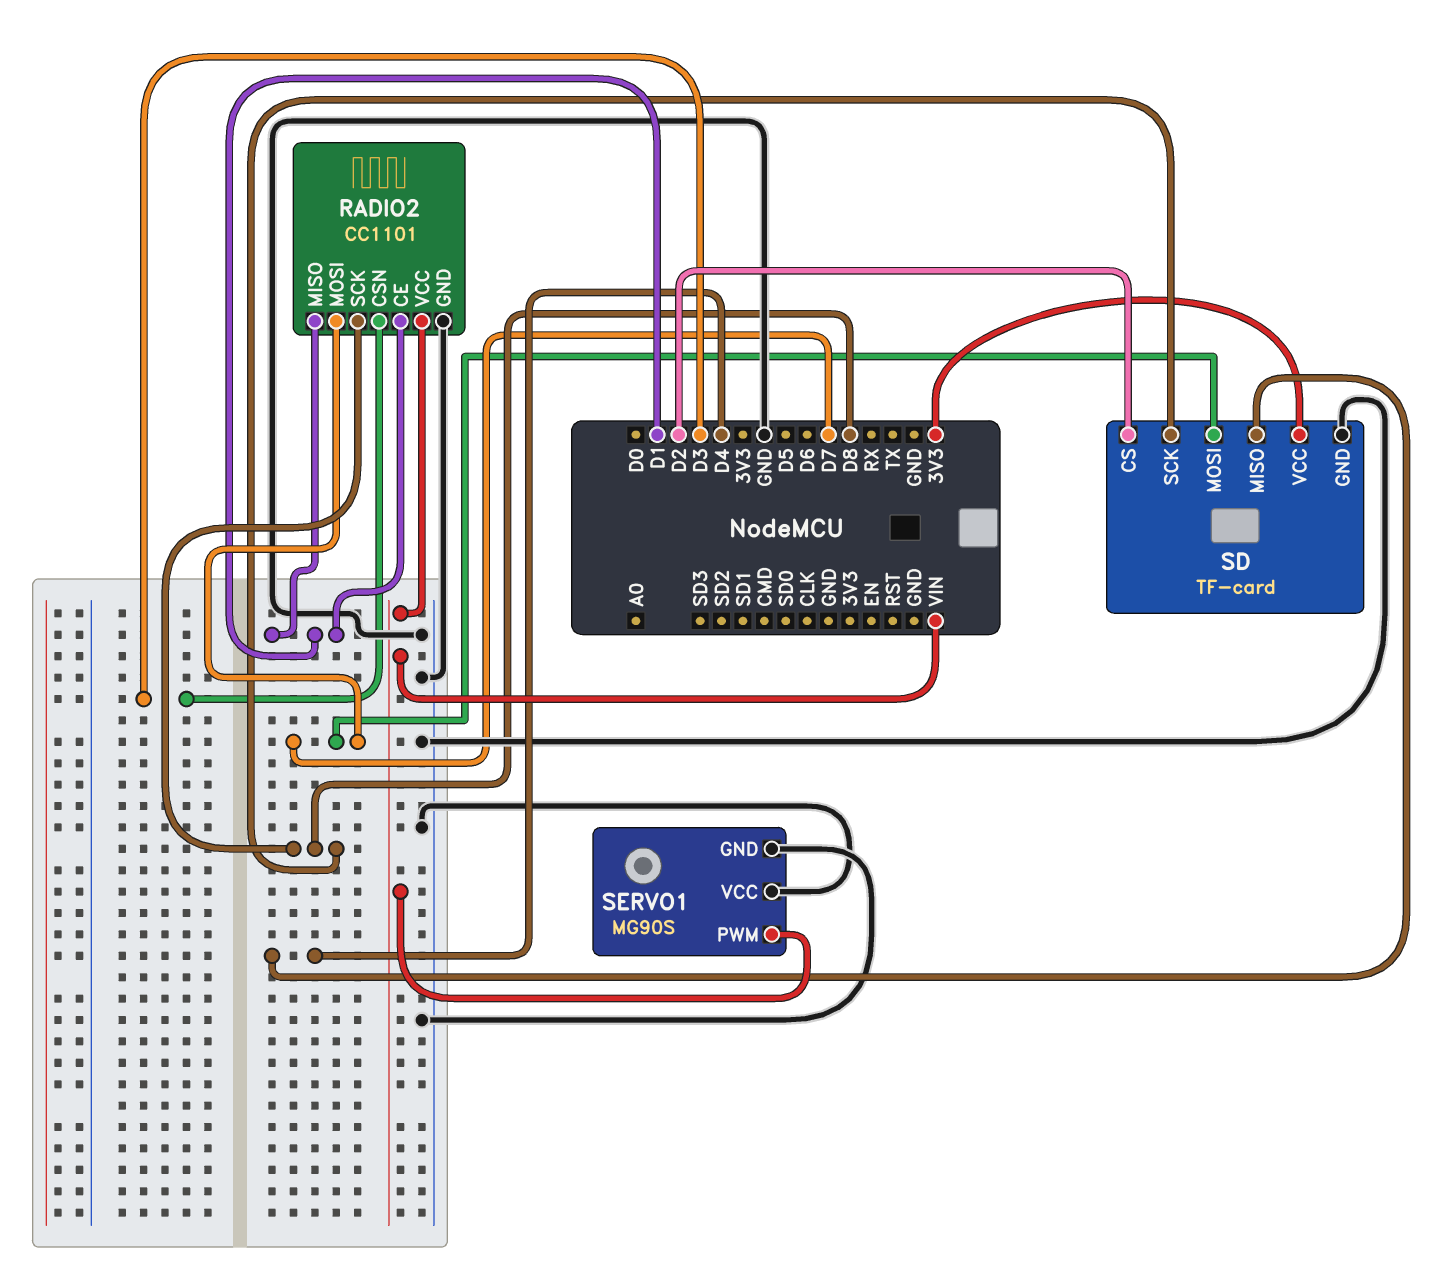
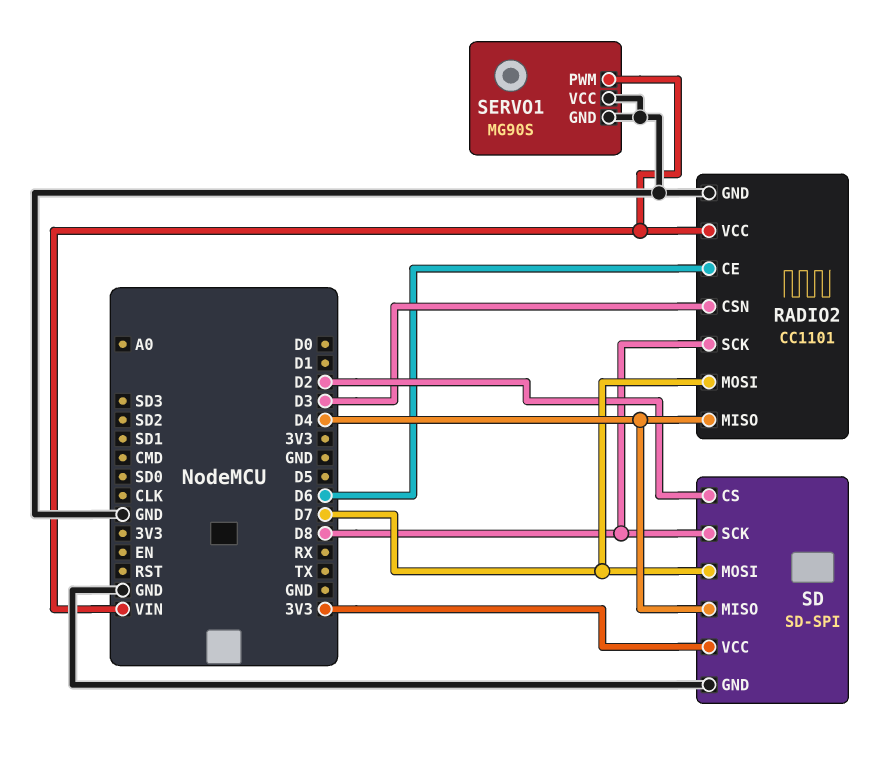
RADIO2 pin CE: D1 -> D6
RADIO2 pin MISO: D1 -> D4
SD: TF-card -> SD-SPI

